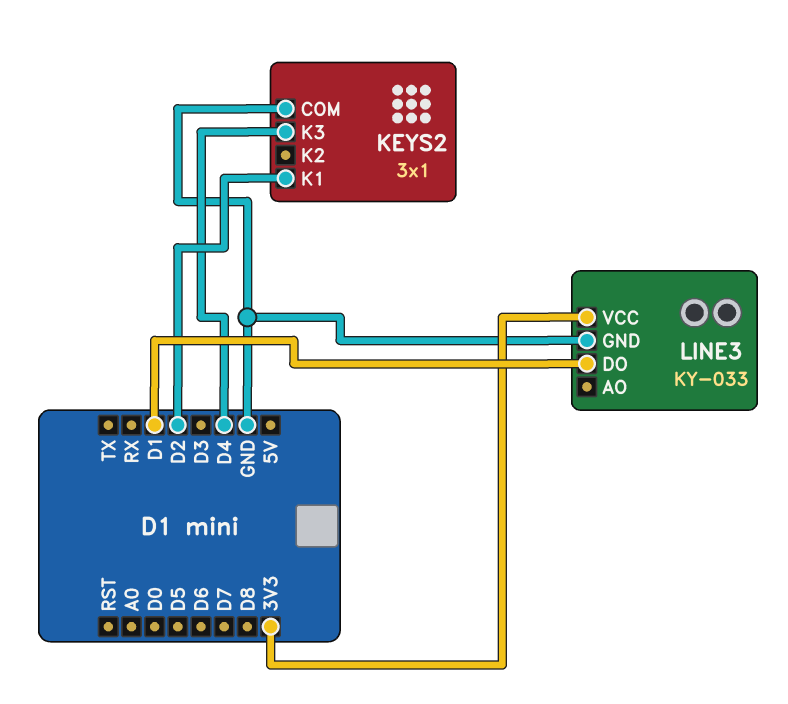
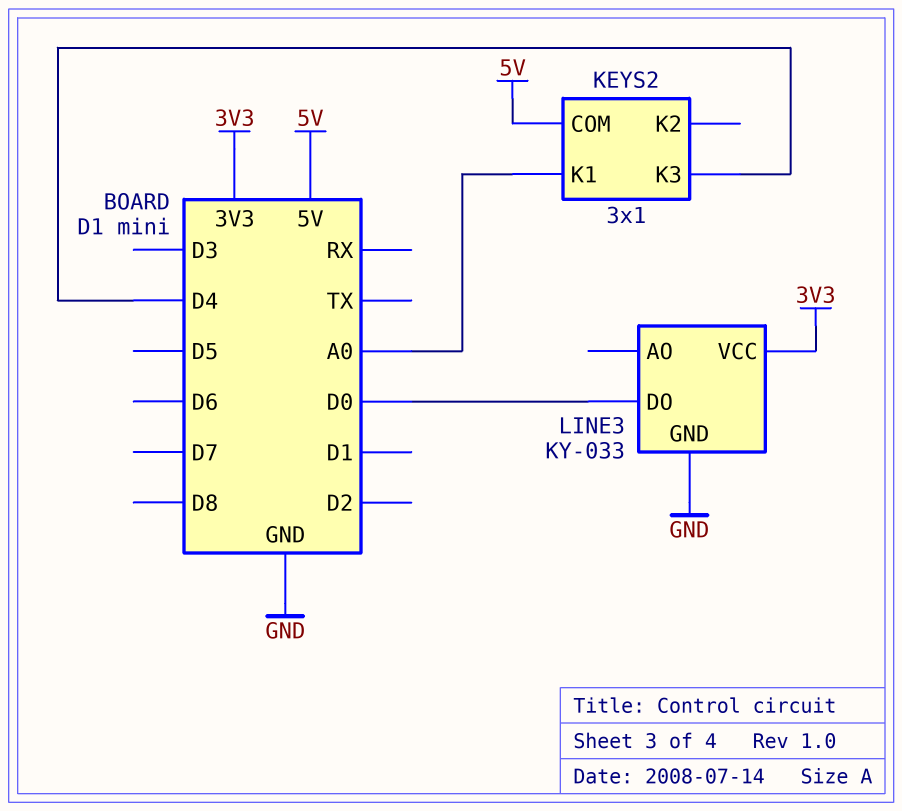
KEYS2 pin COM: GND -> 5V
KEYS2 pin K1: D2 -> A0
LINE3 pin DO: D1 -> D0

